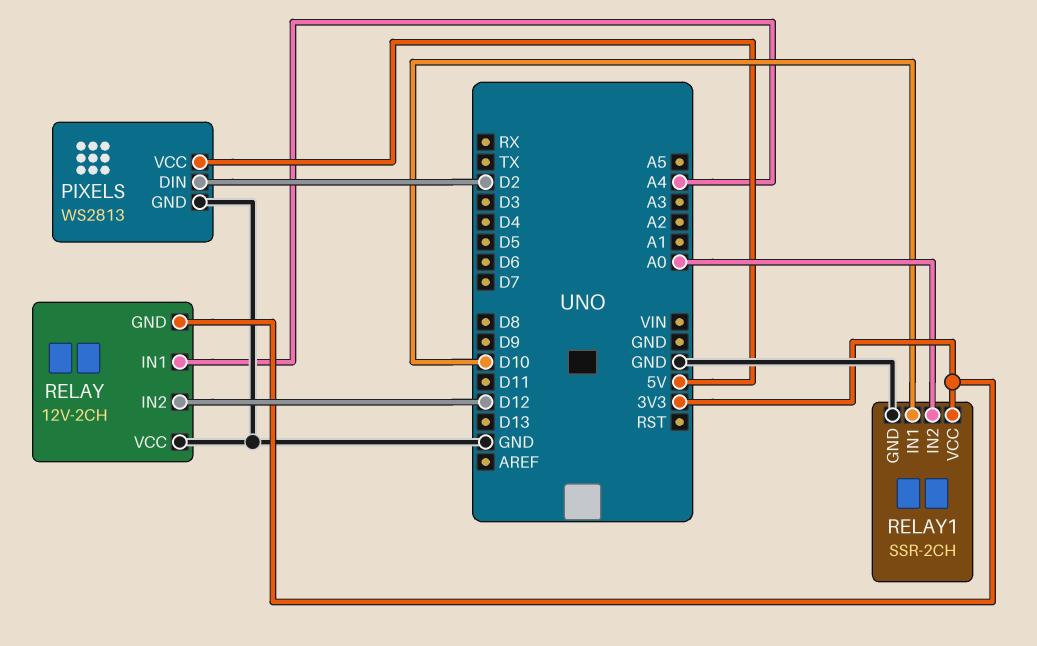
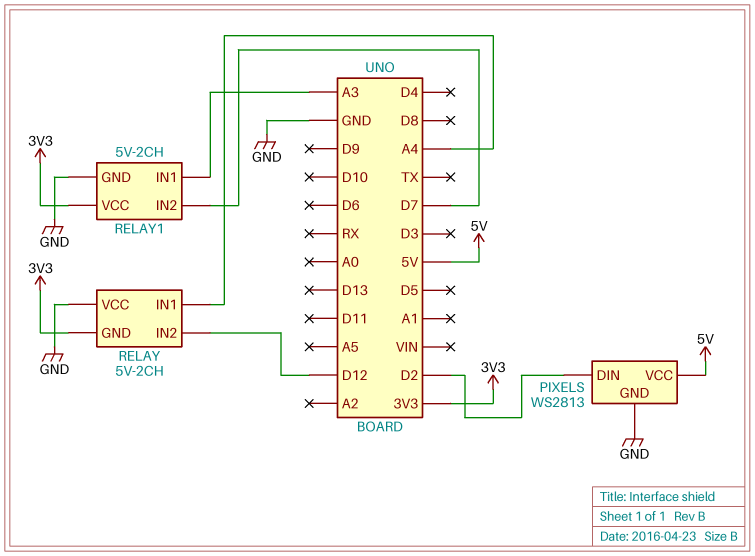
RELAY: 12V-2CH -> 5V-2CH
RELAY1: SSR-2CH -> 5V-2CH
RELAY1 pin IN1: D10 -> A3
RELAY1 pin IN2: A0 -> D7

